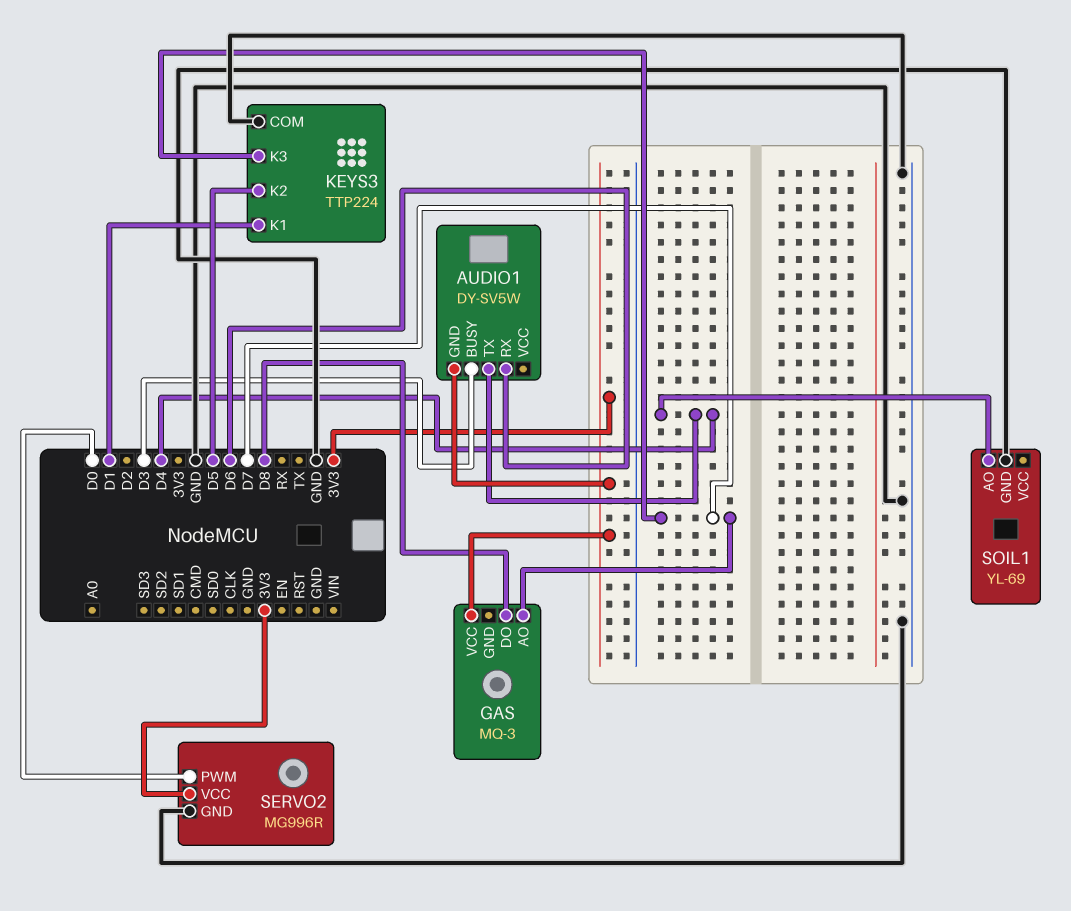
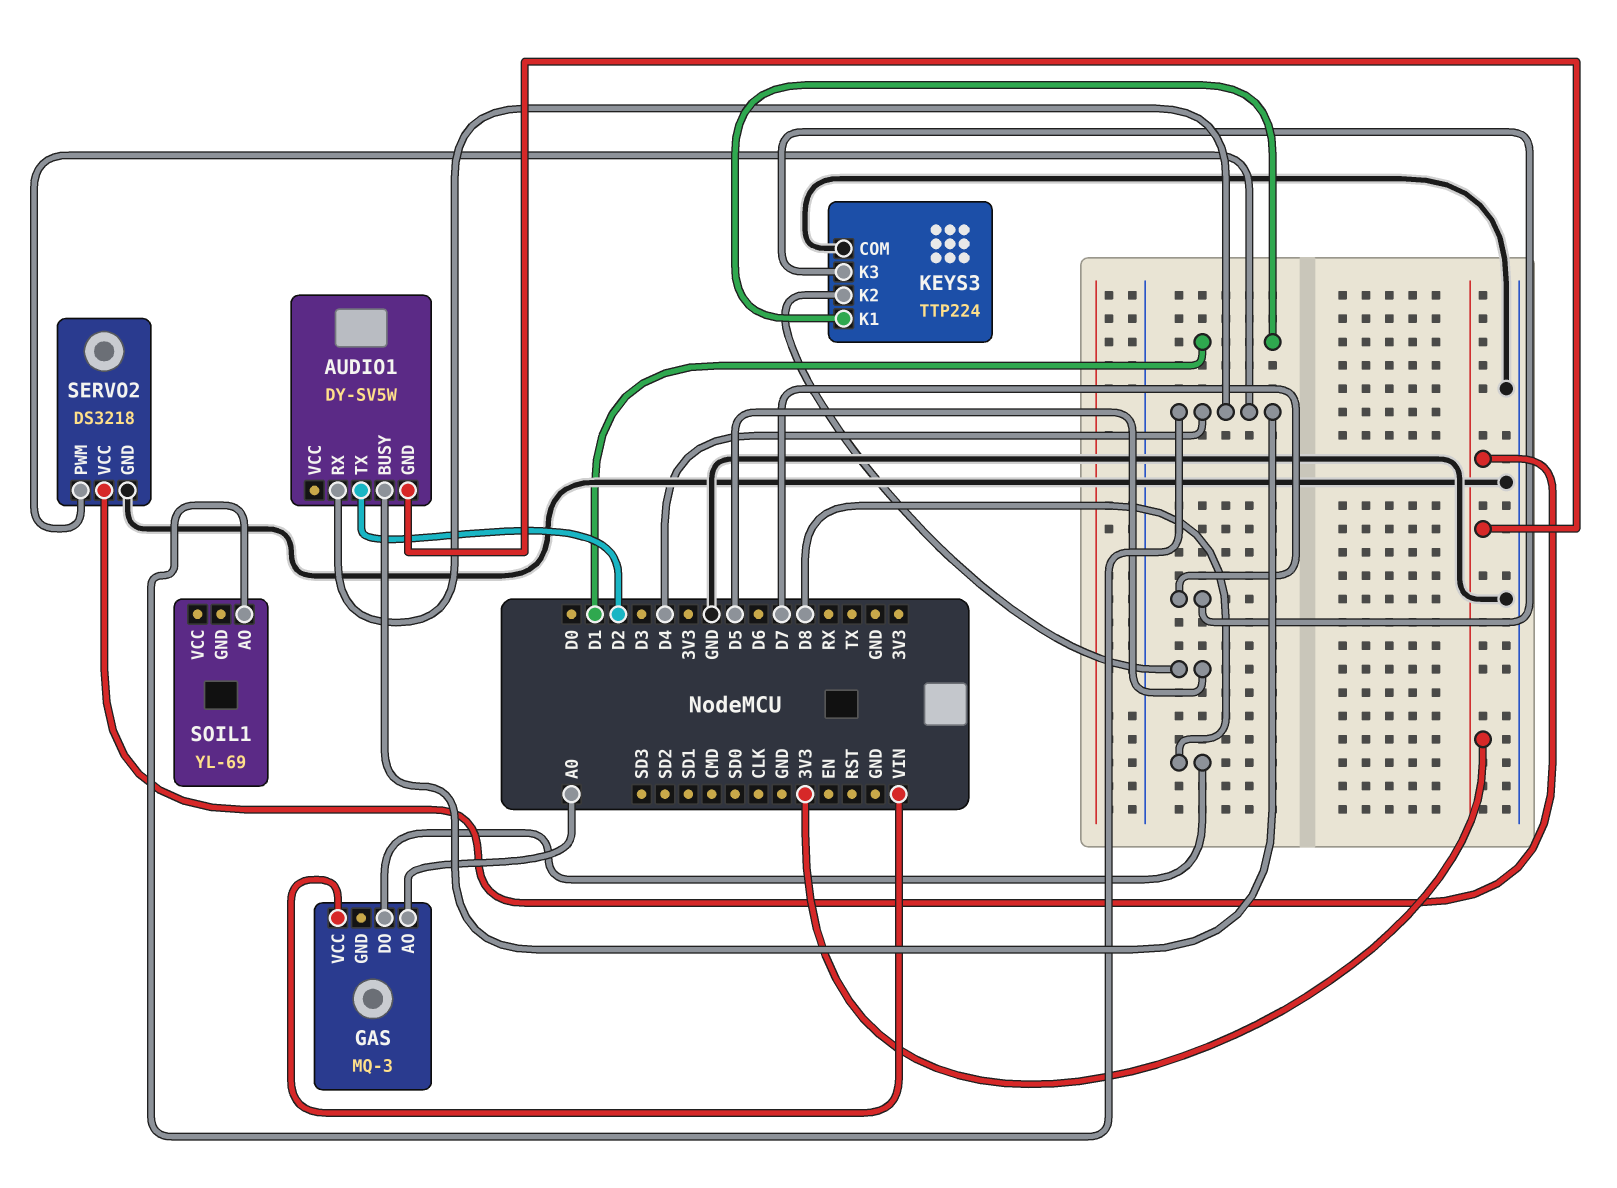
AUDIO1 pin BUSY: D3 -> D4
AUDIO1 pin RX: D6 -> D4
AUDIO1 pin TX: D4 -> D2
GAS pin AO: D7 -> A0
GAS pin VCC: 3V3 -> VIN
SERVO2: MG996R -> DS3218
SERVO2 pin PWM: D0 -> D4
SOIL1 pin GND: GND -> none

